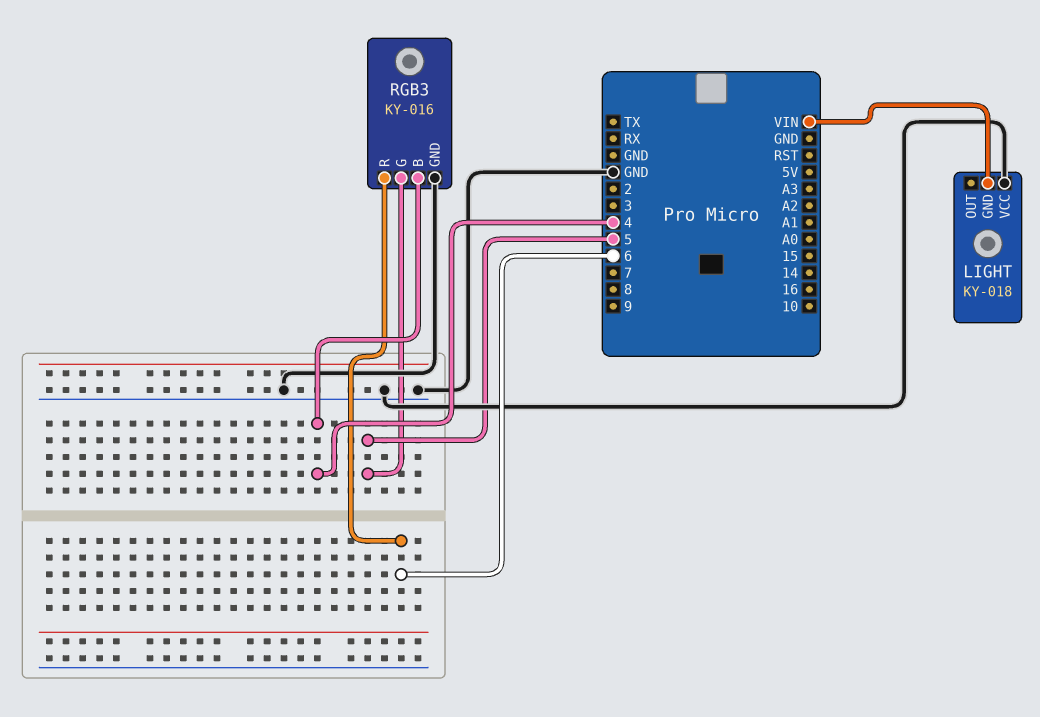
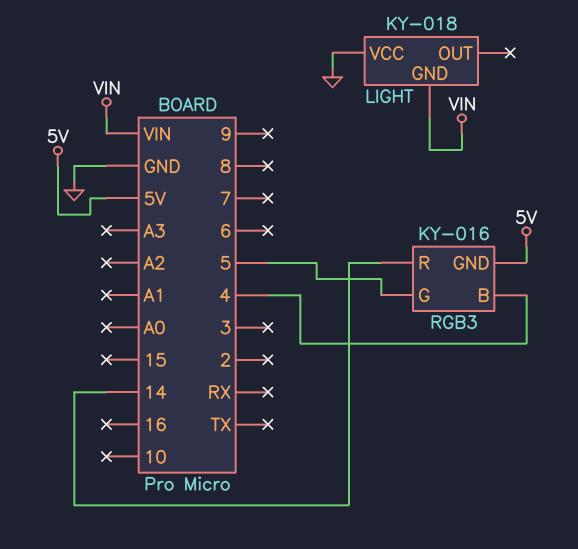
RGB3 pin GND: GND -> 5V
RGB3 pin R: 6 -> 14

